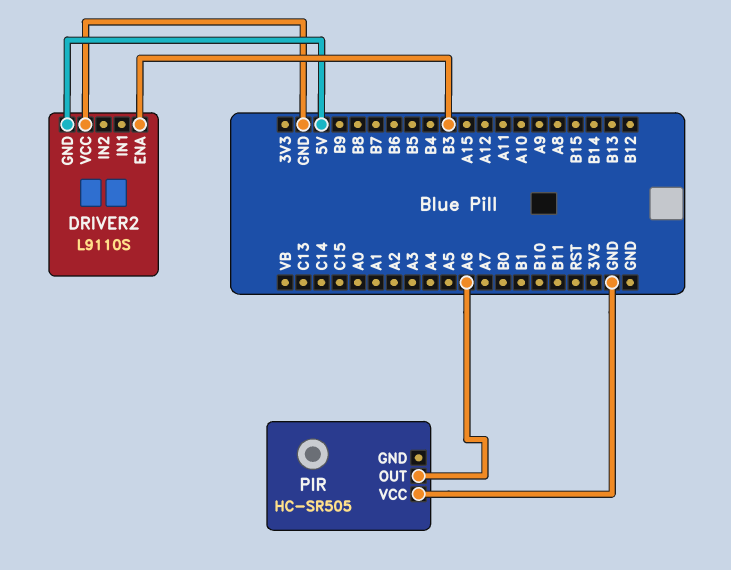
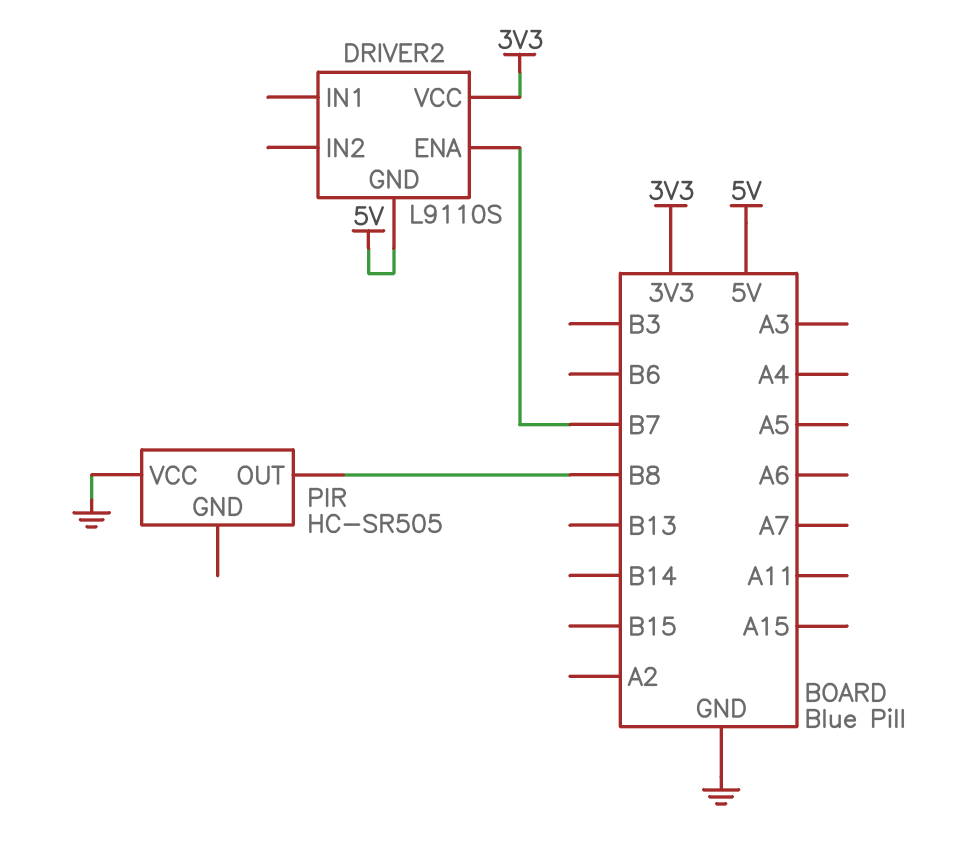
DRIVER2 pin ENA: B3 -> B7
DRIVER2 pin VCC: GND -> 3V3
PIR pin OUT: A6 -> B8

